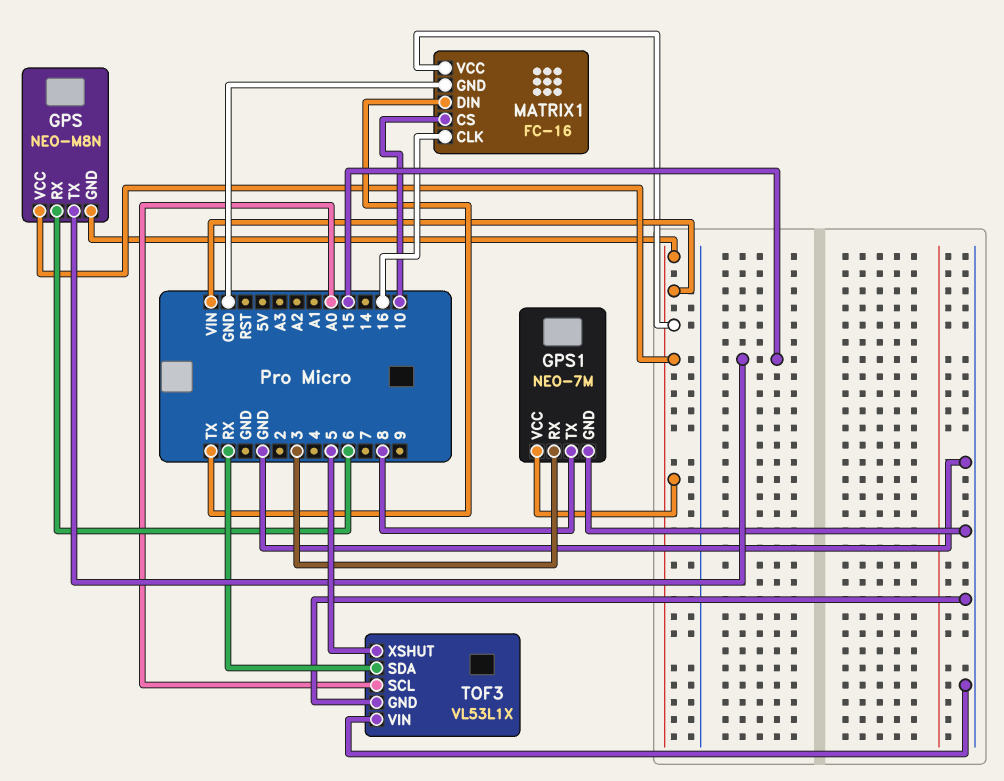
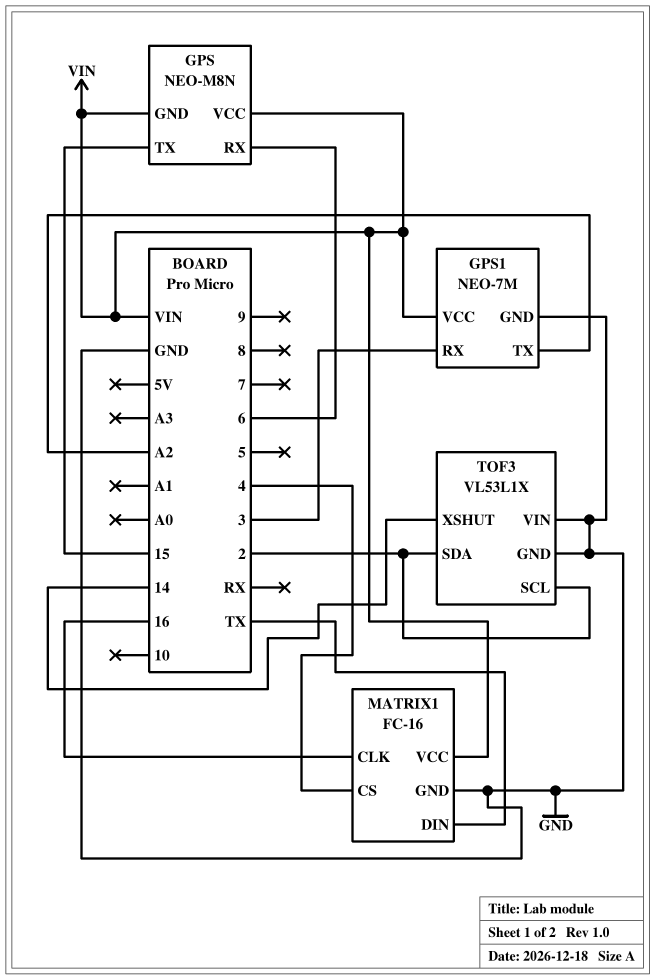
GPS1 pin TX: 8 -> A2
MATRIX1 pin CS: 10 -> 4
TOF3 pin SCL: A0 -> 2
TOF3 pin SDA: RX -> 2
TOF3 pin XSHUT: 5 -> 14

